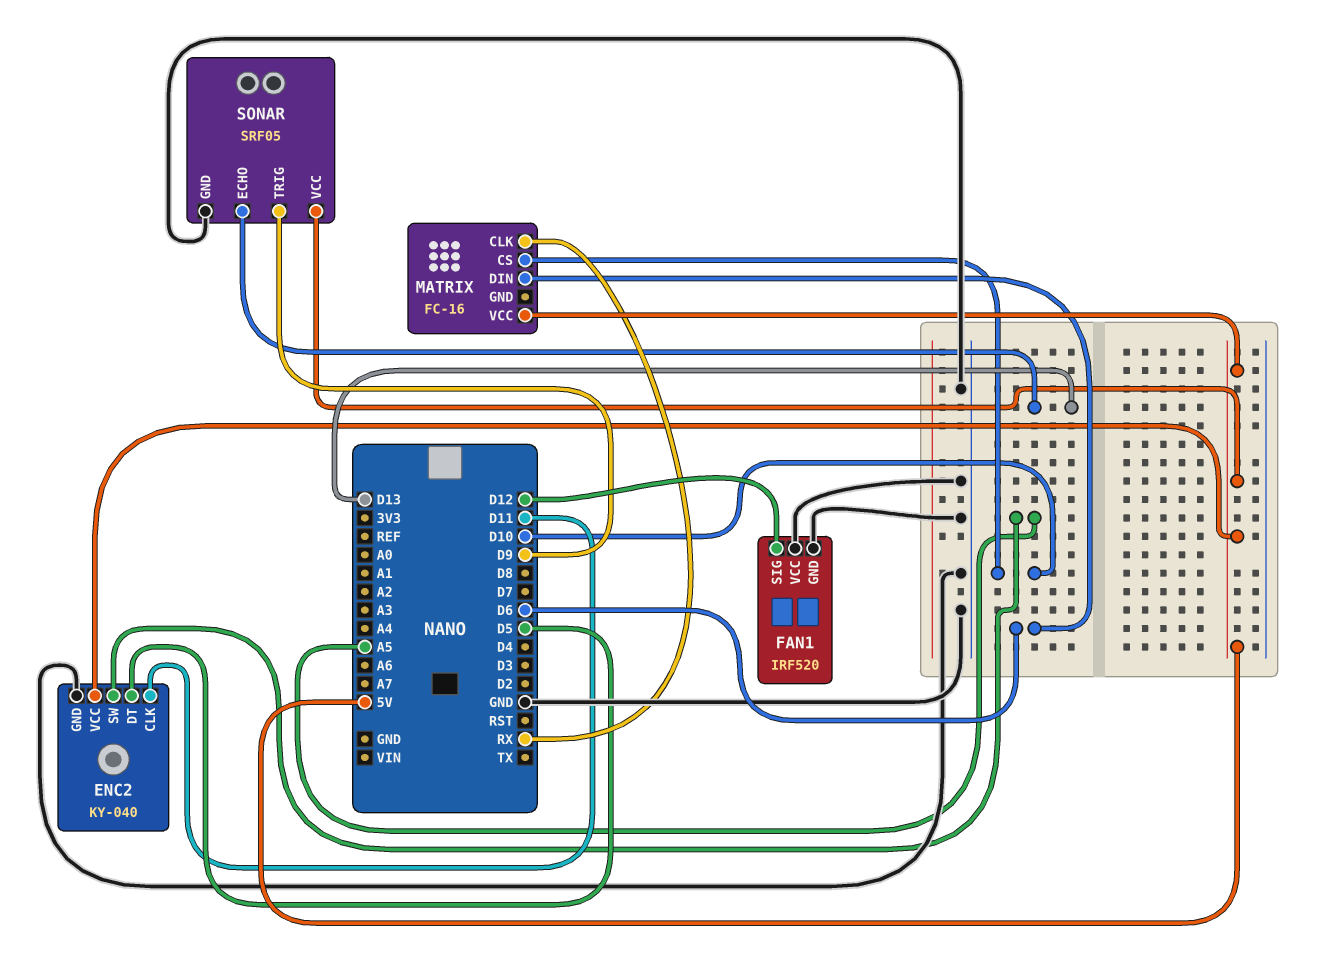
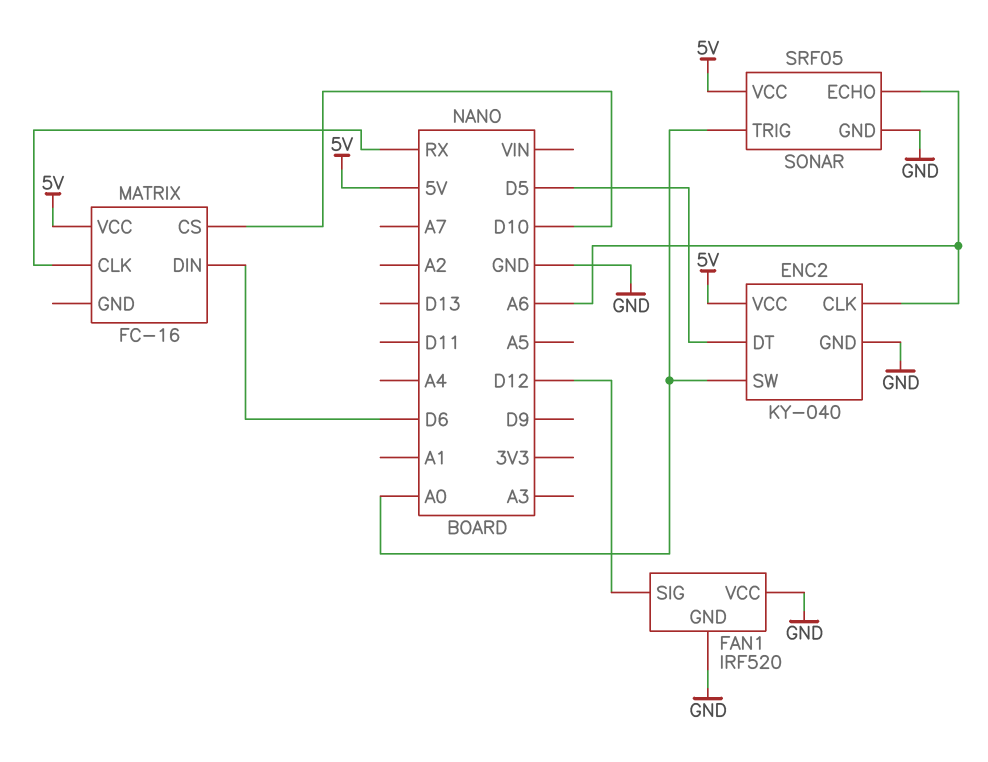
ENC2 pin CLK: D11 -> A6
ENC2 pin SW: A5 -> A0
SONAR pin ECHO: D13 -> A6
SONAR pin TRIG: D9 -> A0

